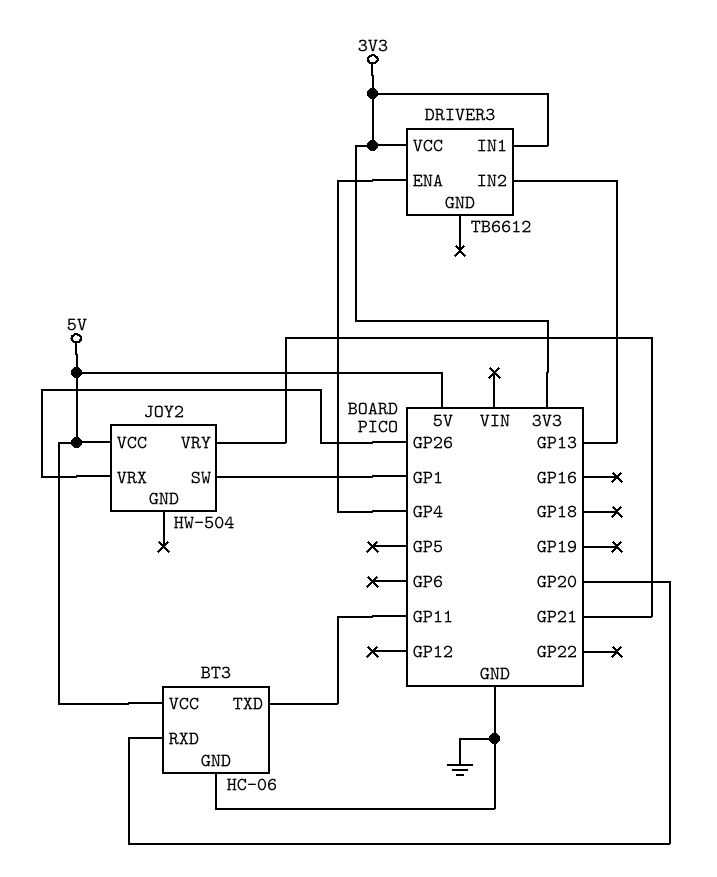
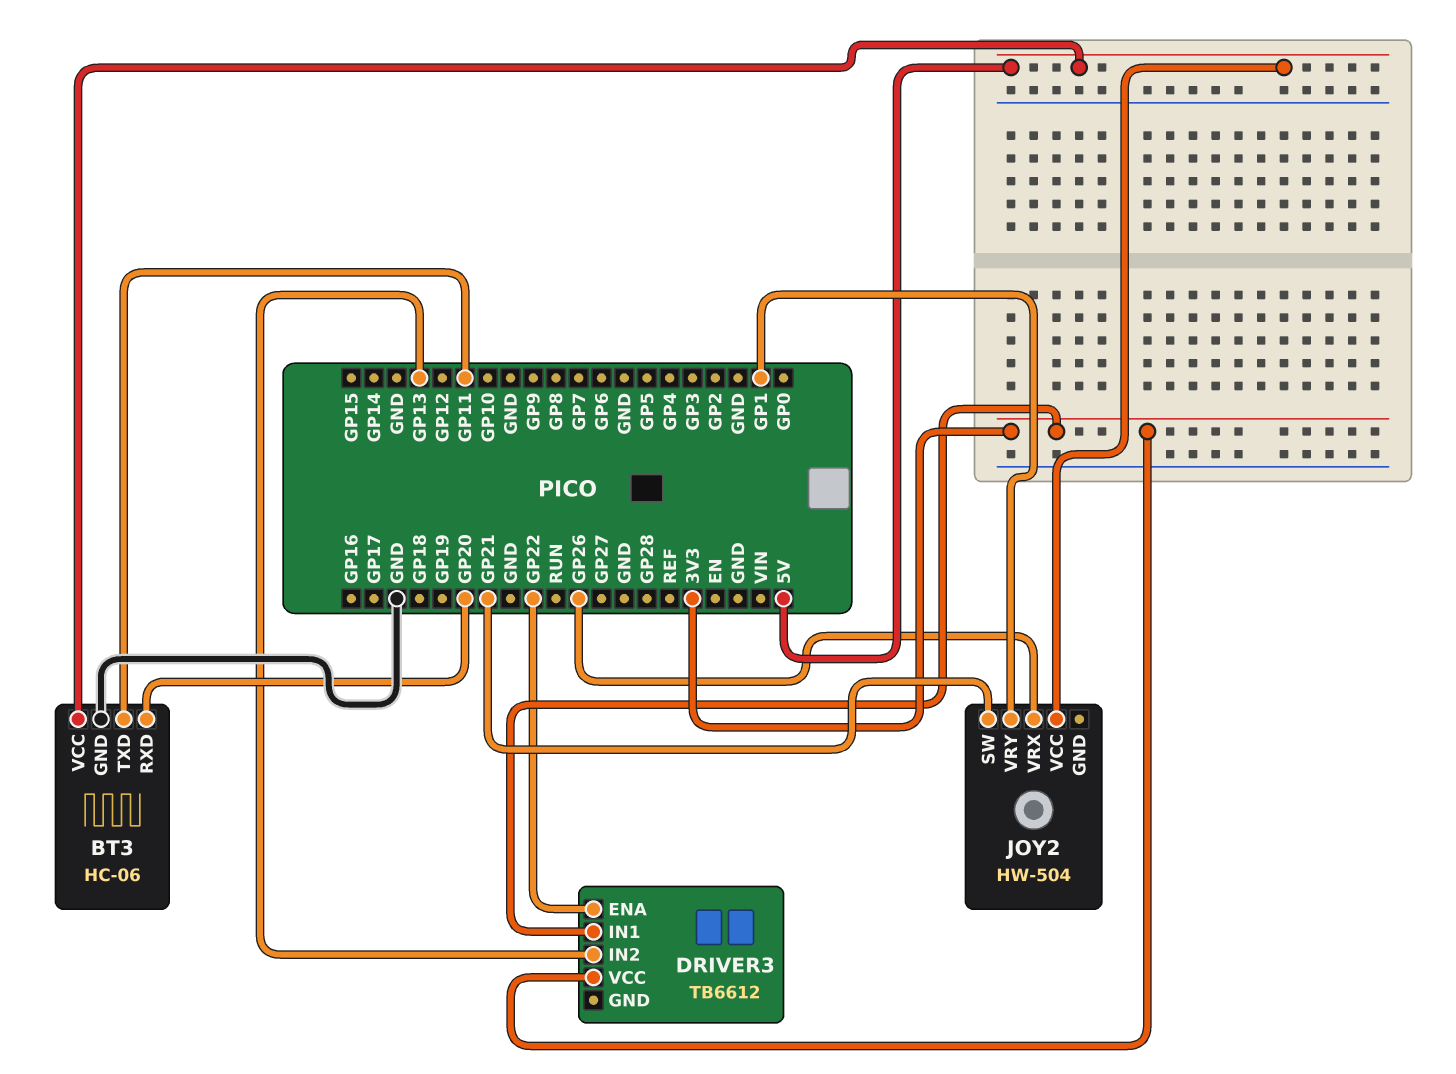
DRIVER3 pin ENA: GP4 -> GP22
JOY2 pin SW: GP1 -> GP21
JOY2 pin VRY: GP21 -> GP1

